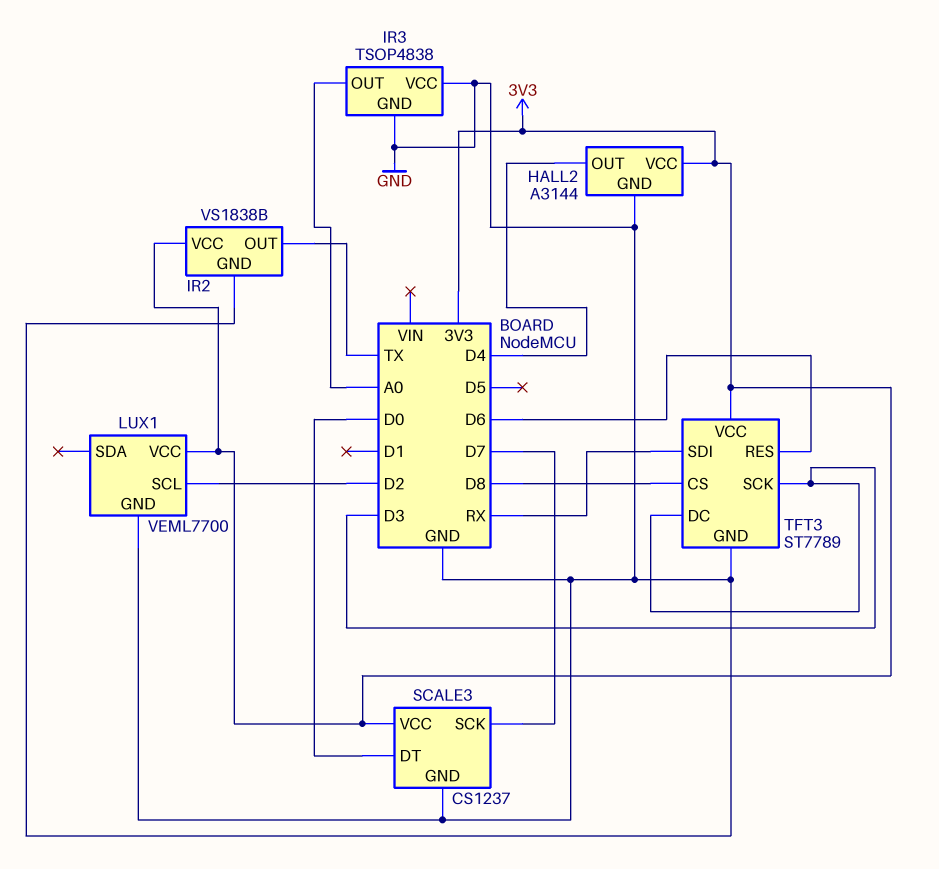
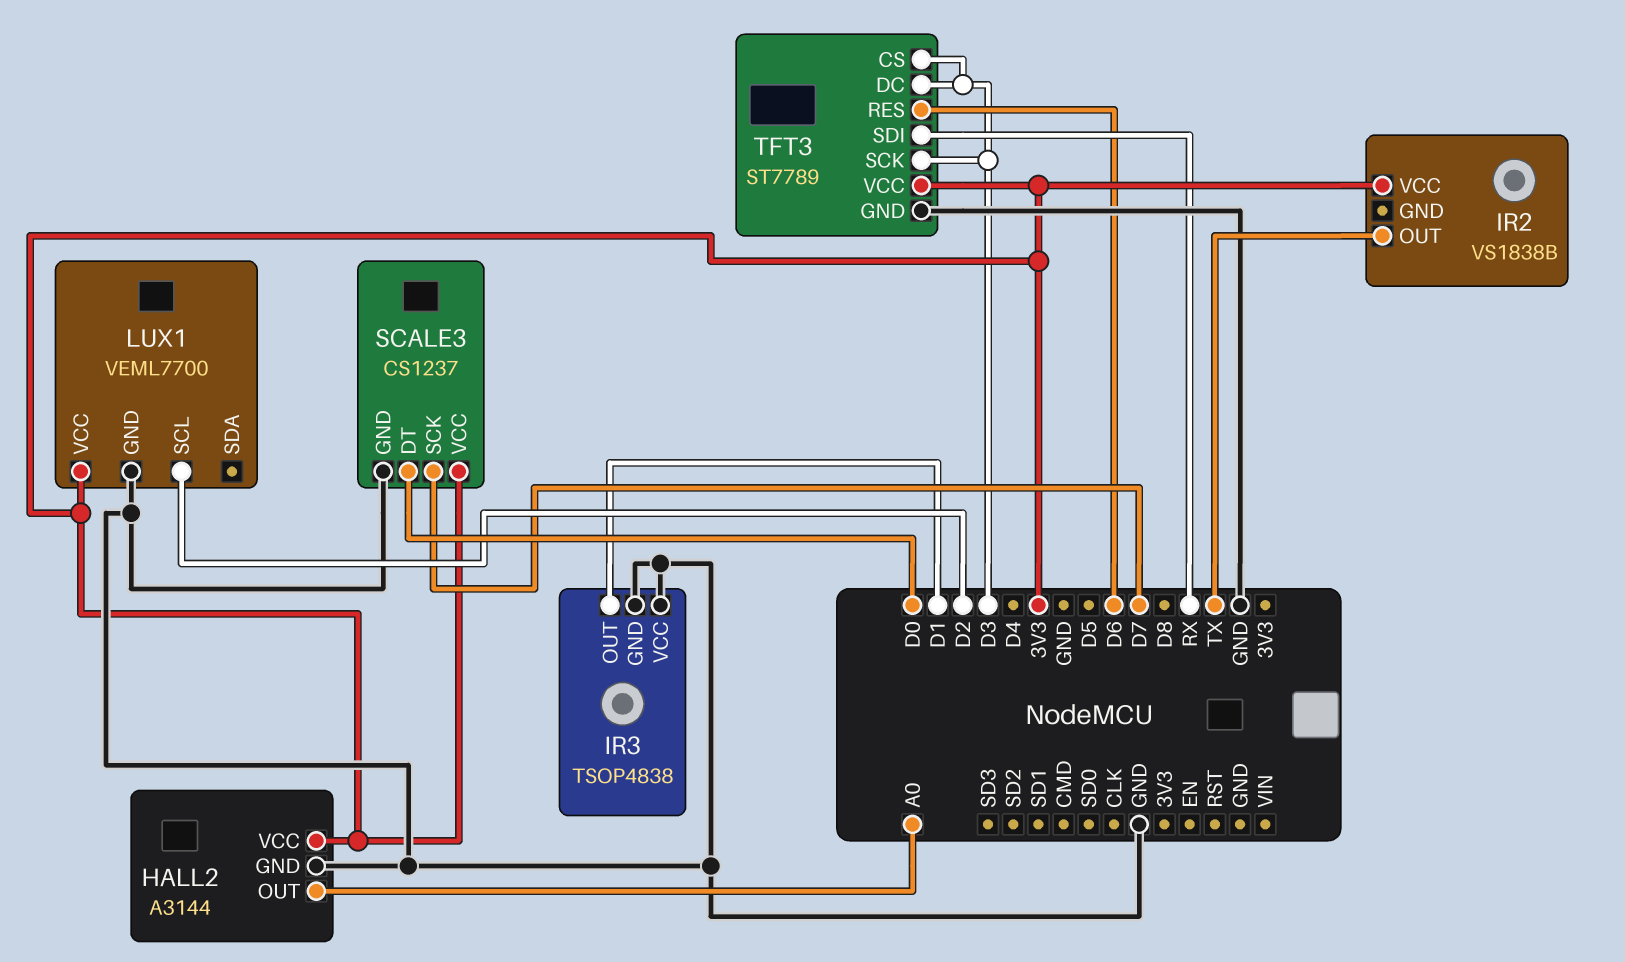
HALL2 pin OUT: D4 -> A0
IR2 pin GND: GND -> none
IR3 pin OUT: A0 -> D1
TFT3 pin CS: D8 -> D3

